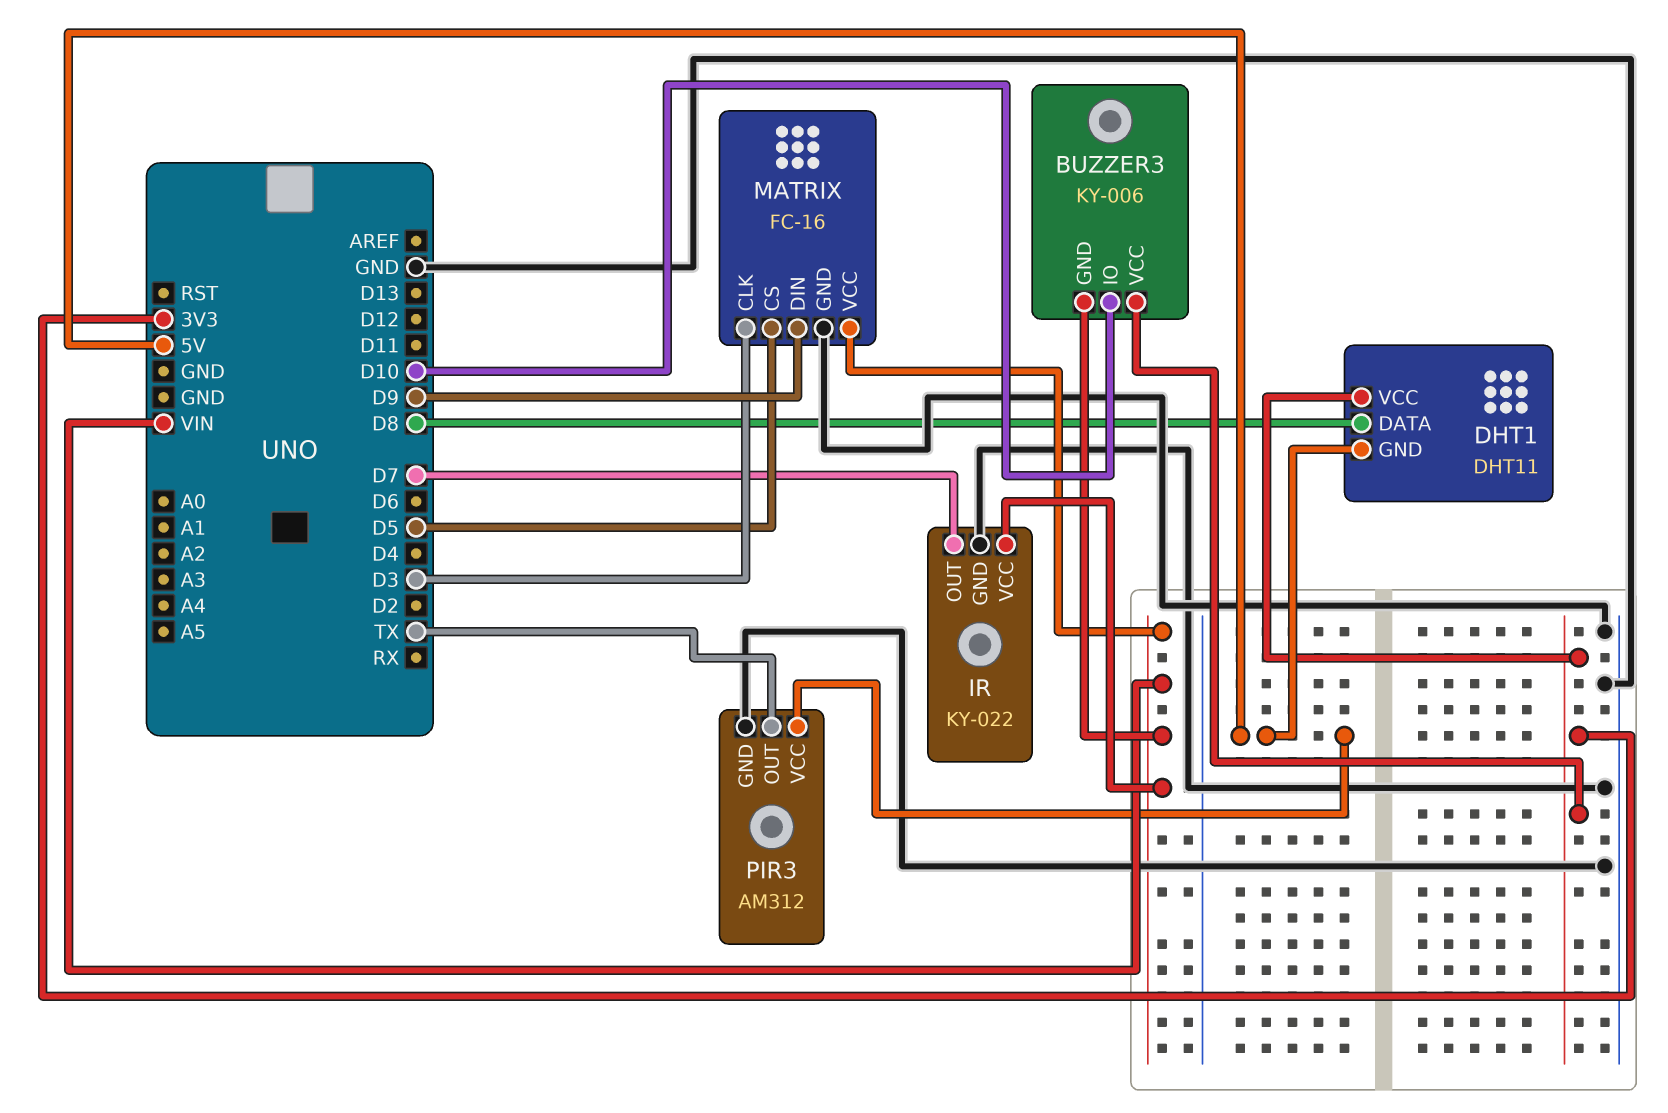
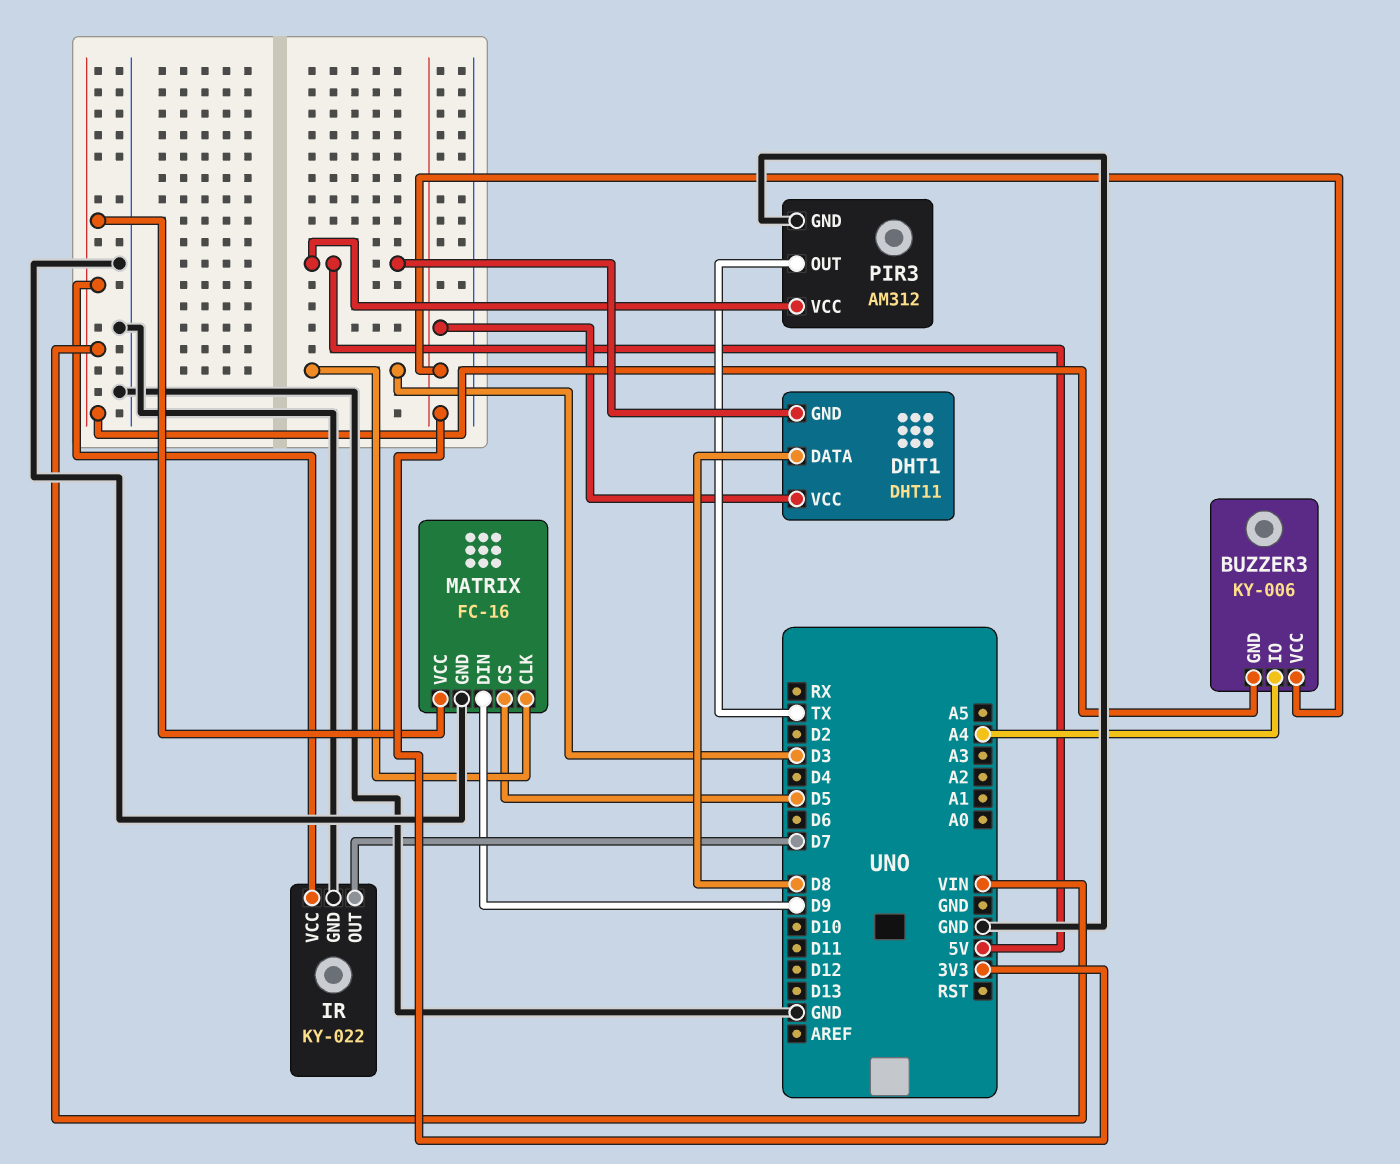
BUZZER3 pin IO: D10 -> A4

